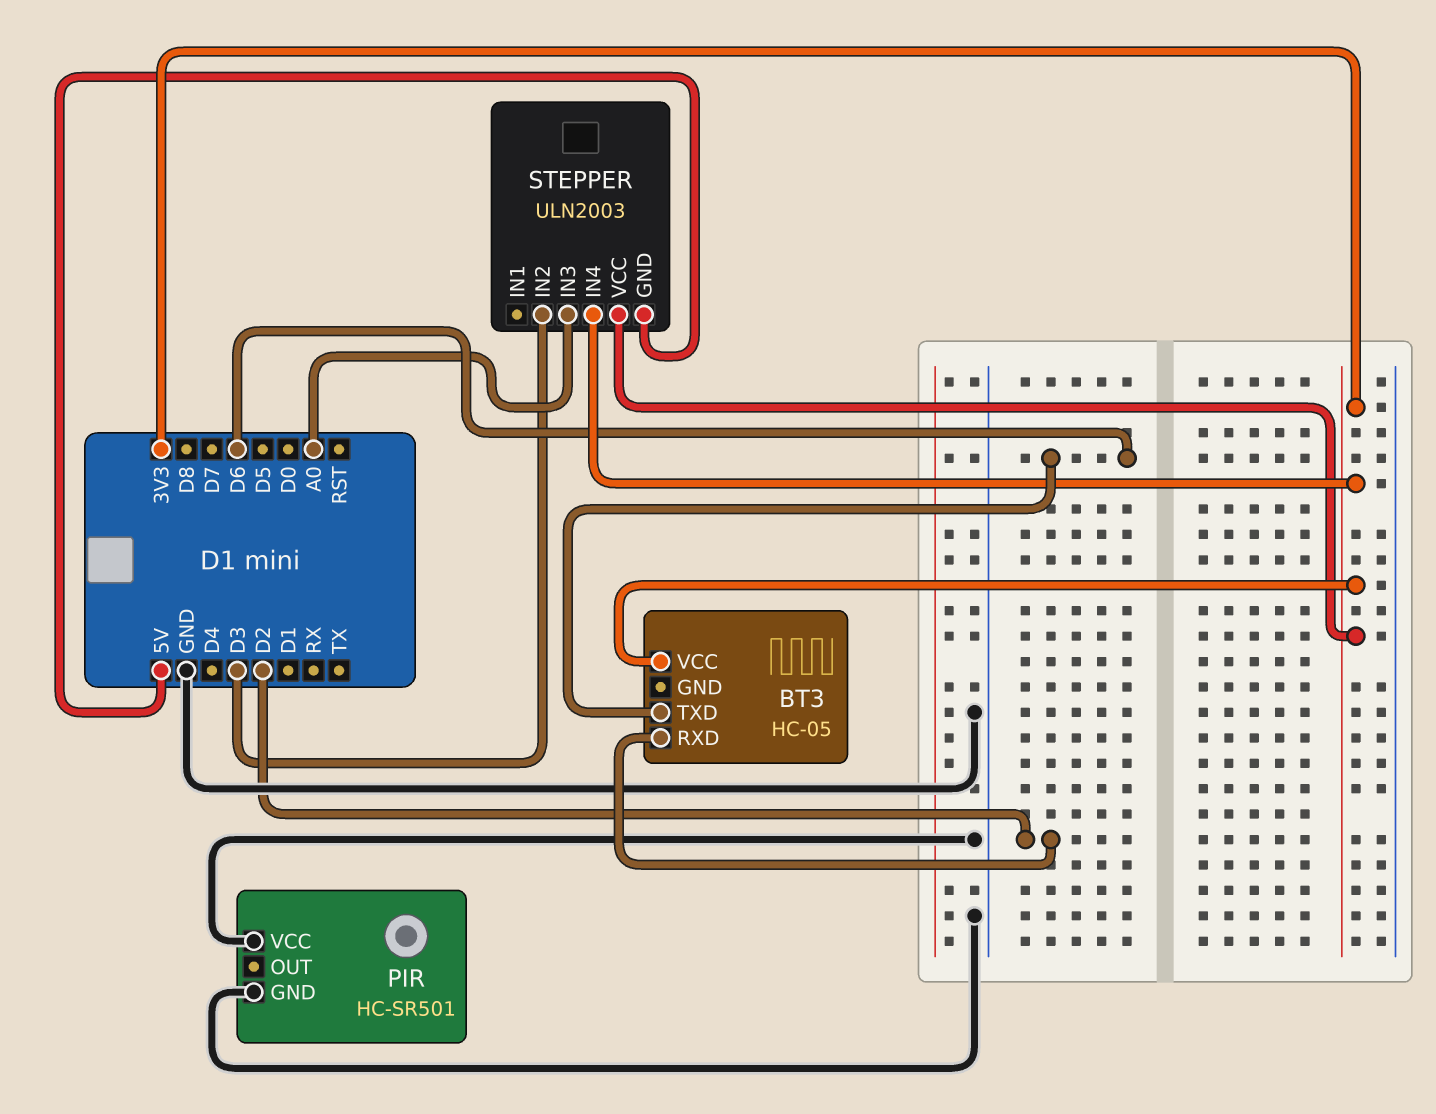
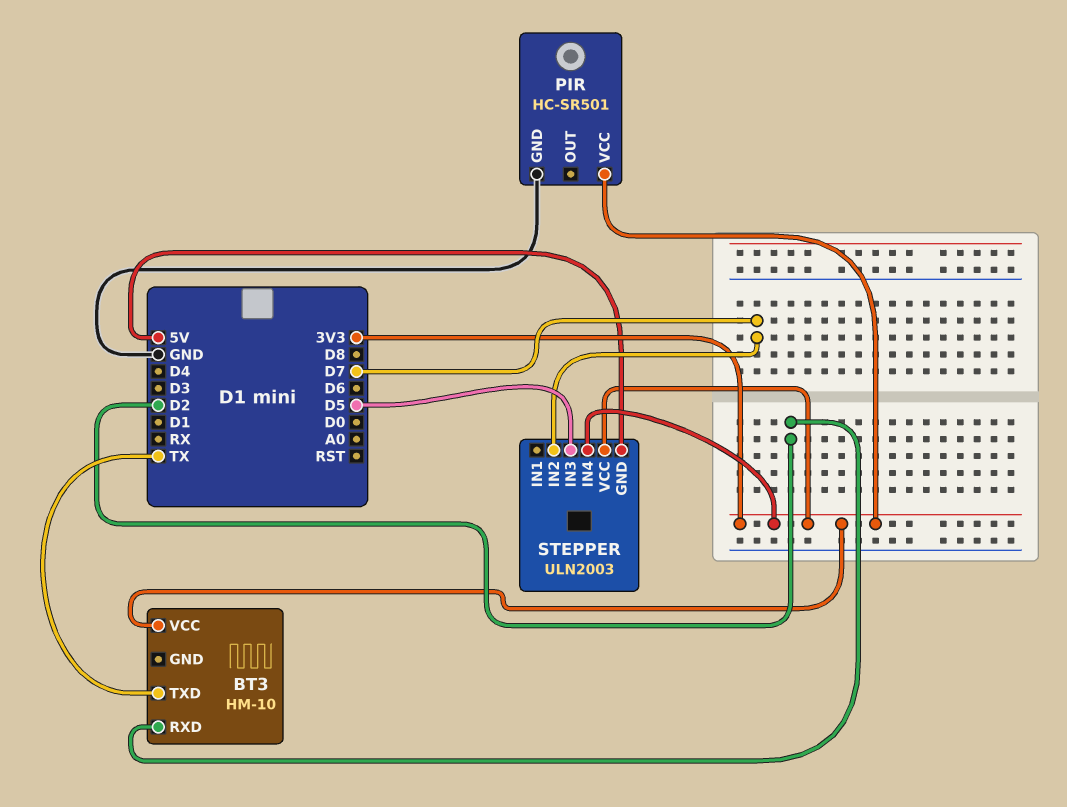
BT3: HC-05 -> HM-10
BT3 pin TXD: D6 -> TX
PIR pin VCC: GND -> 3V3
STEPPER pin IN2: D3 -> D7
STEPPER pin IN3: A0 -> D5

